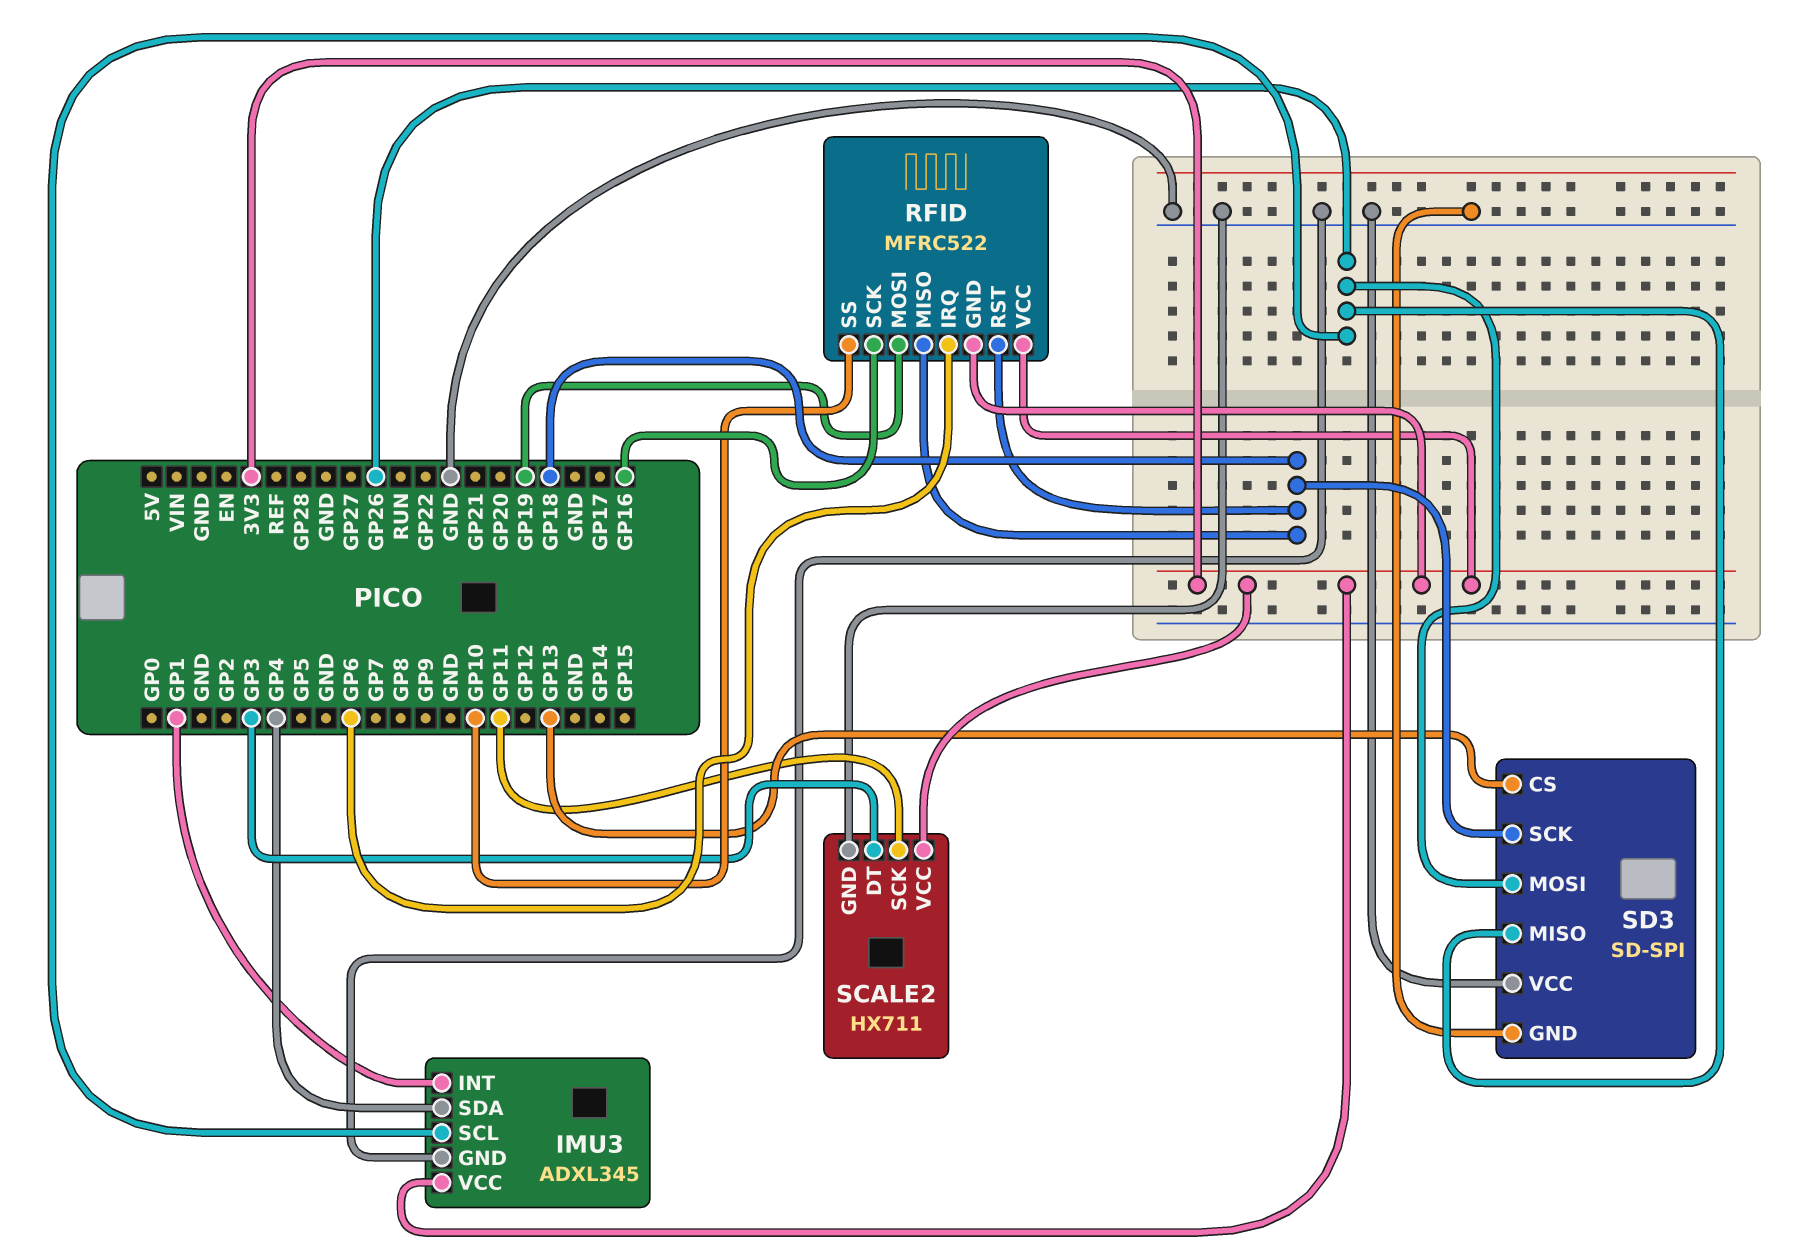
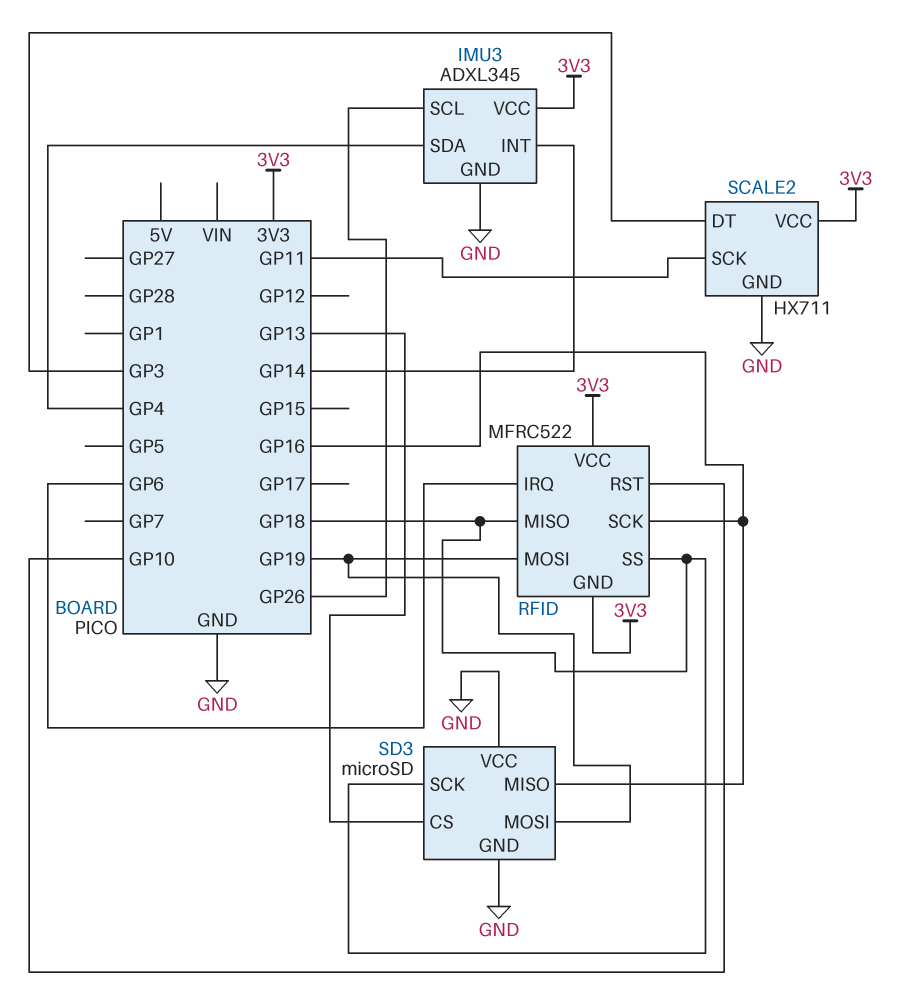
IMU3 pin INT: GP1 -> GP14
RFID pin RST: GP18 -> GP10
RFID pin SS: GP10 -> GP18
SD3: SD-SPI -> microSD
SD3 pin MISO: GP26 -> GP16
SD3 pin MOSI: GP26 -> GP19

